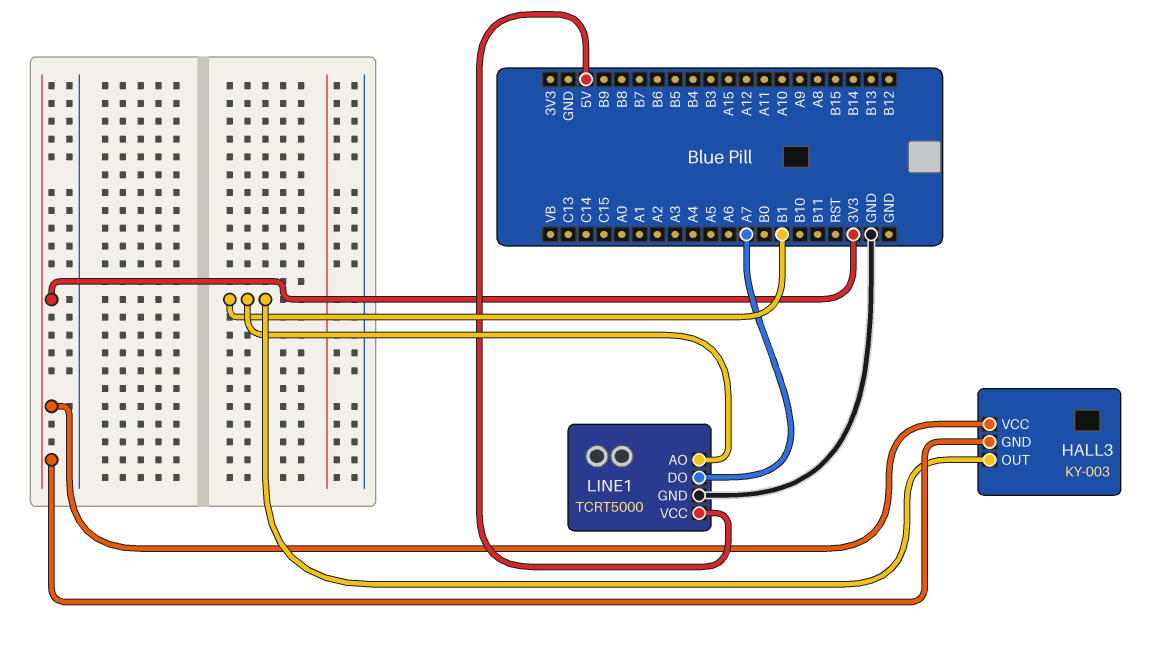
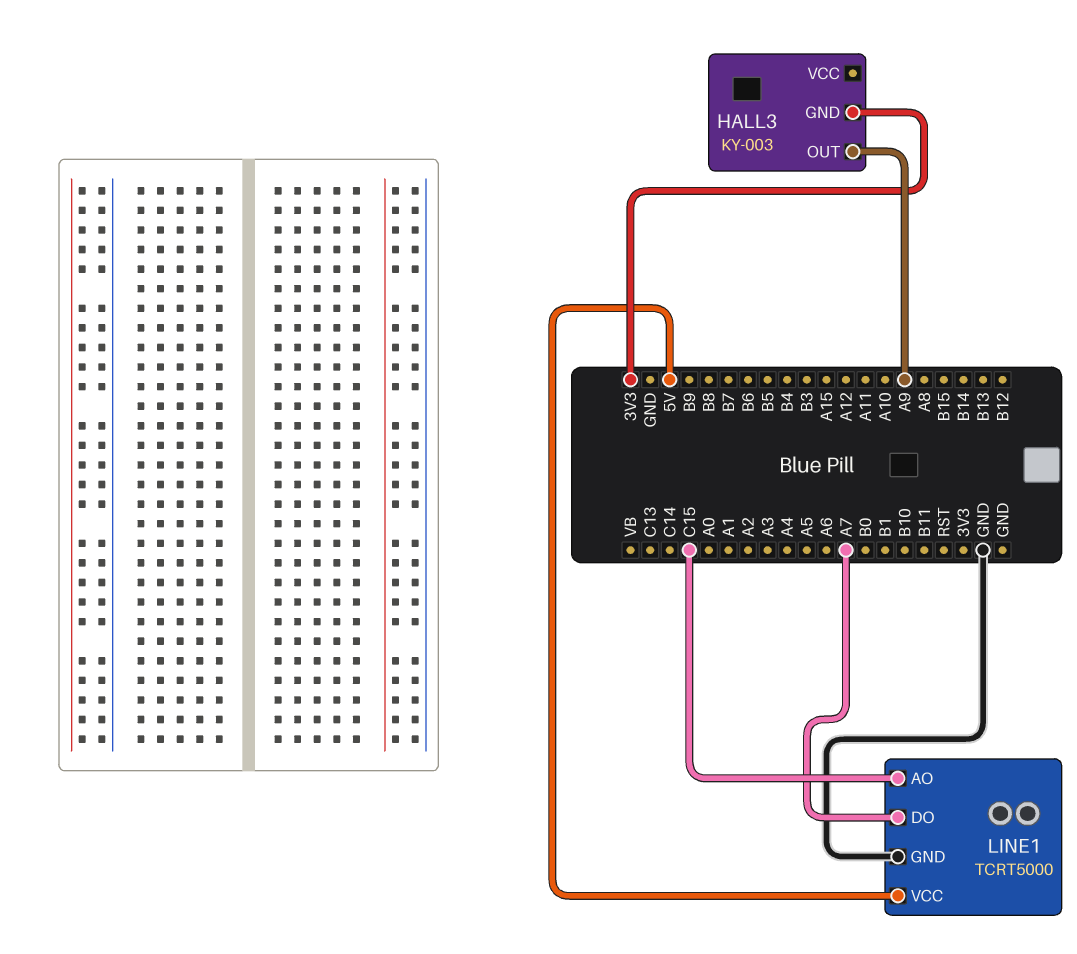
HALL3 pin OUT: B1 -> A9
HALL3 pin VCC: 3V3 -> none
LINE1 pin AO: B1 -> C15

